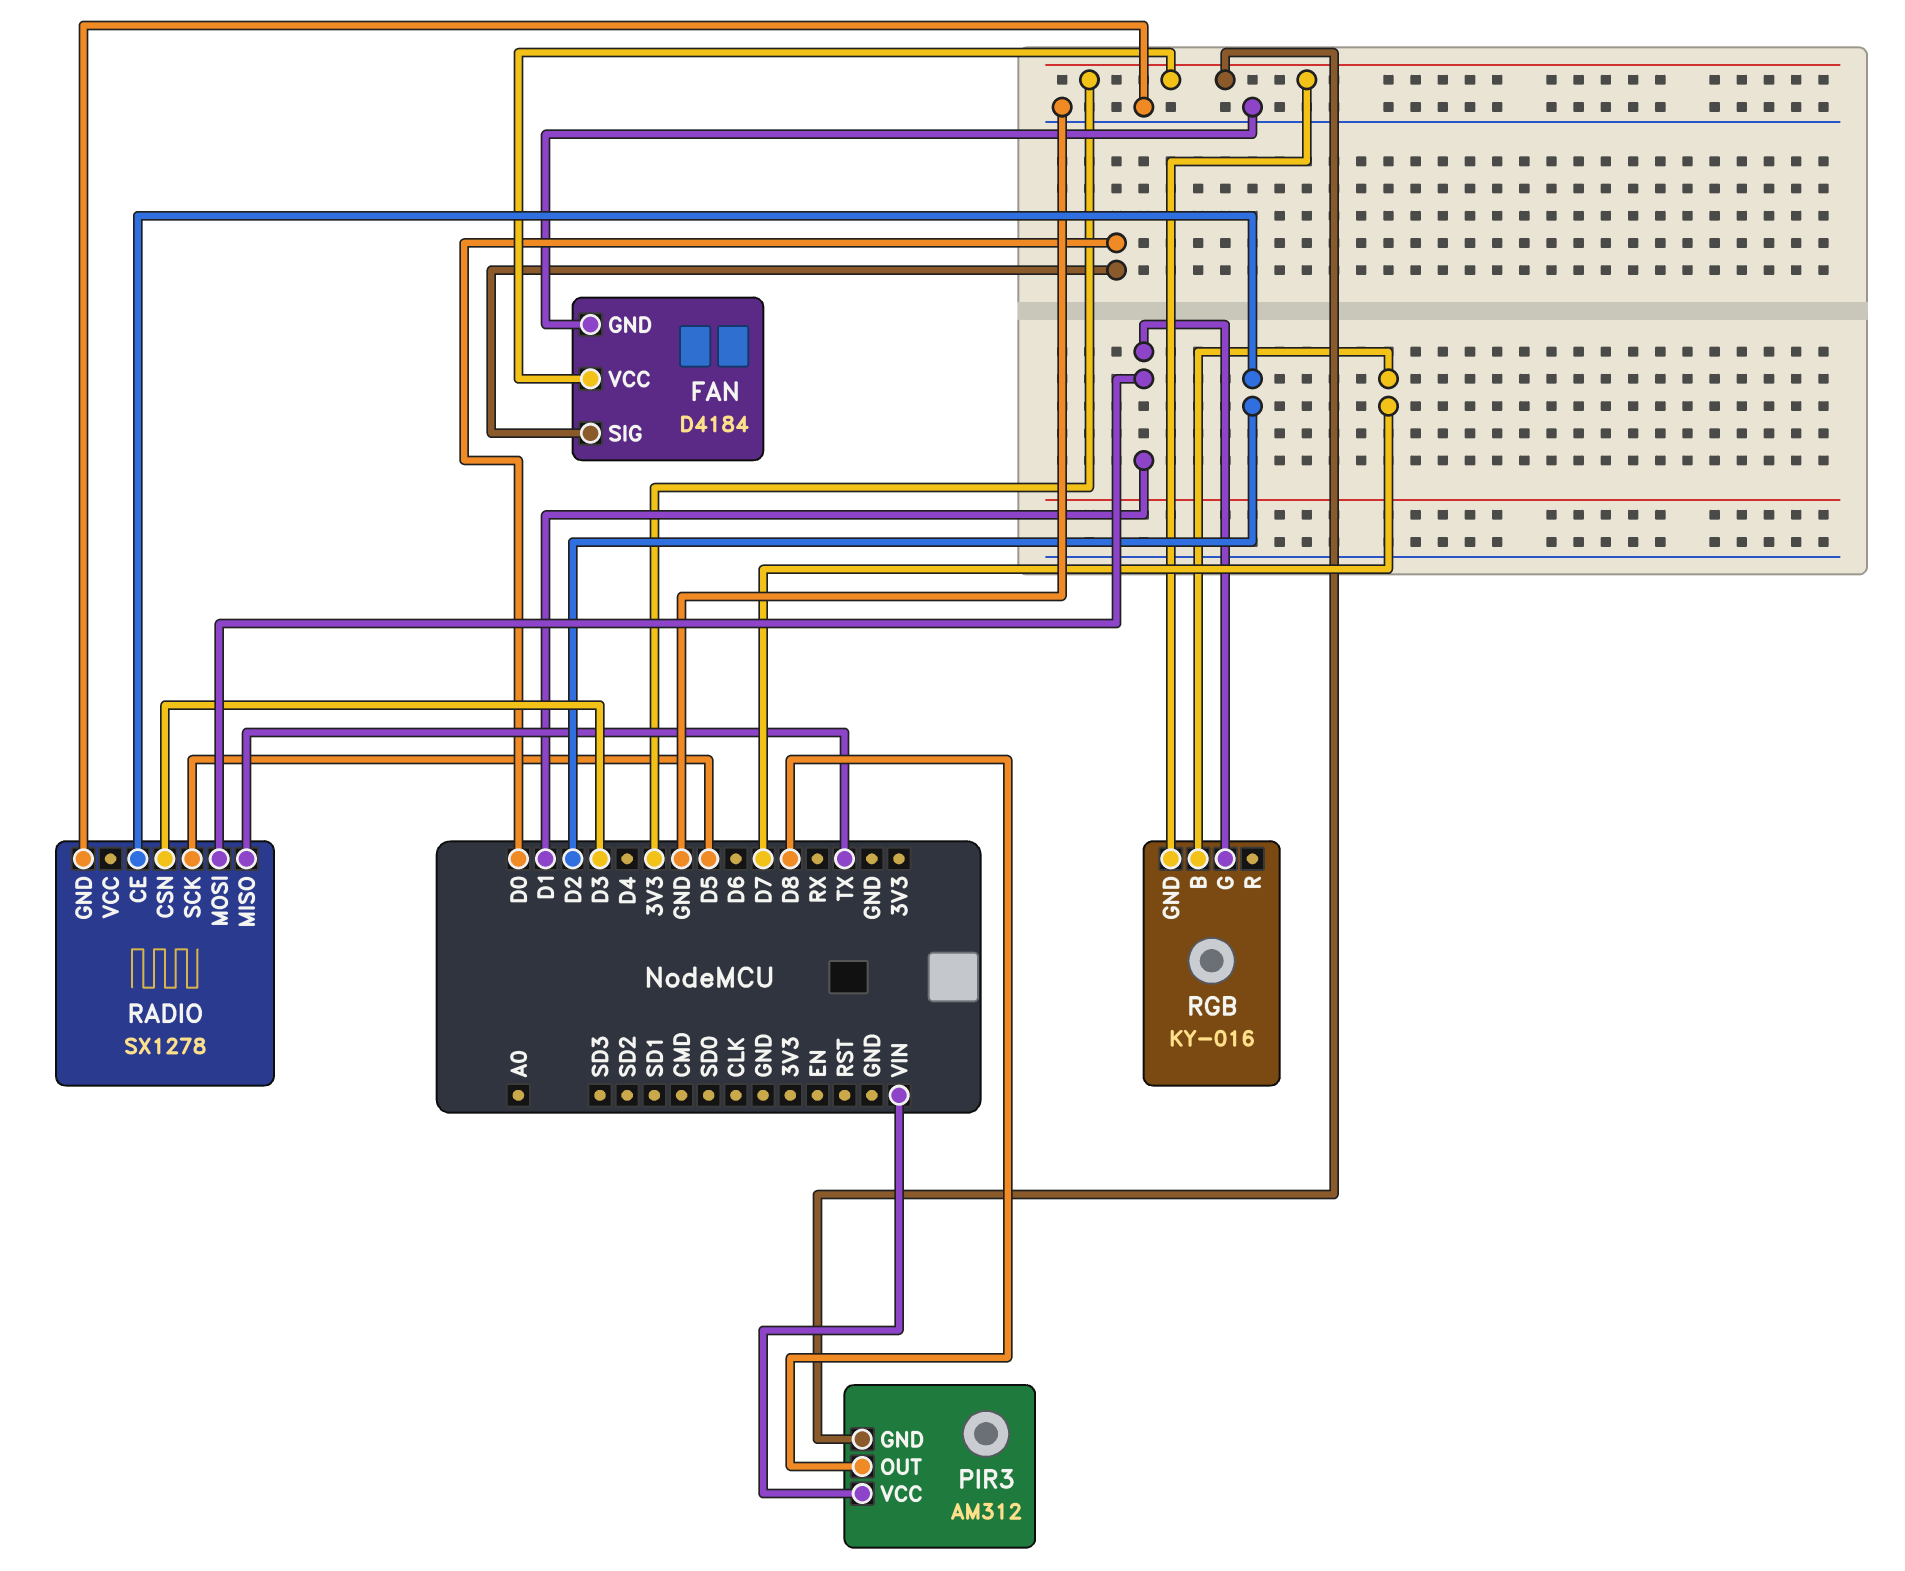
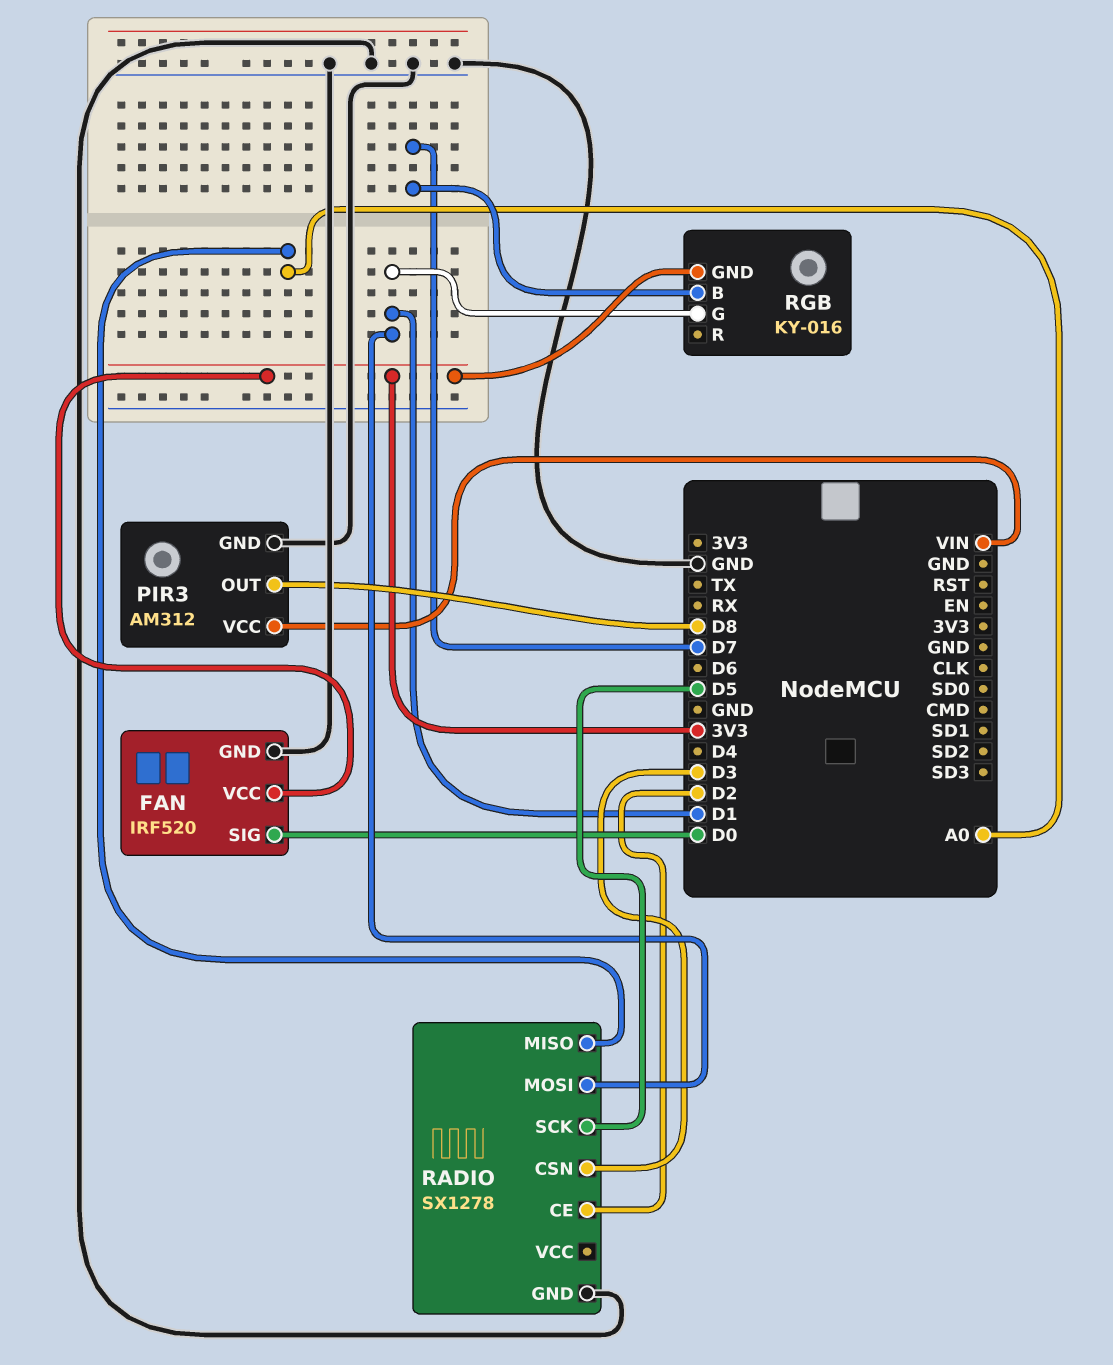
FAN: D4184 -> IRF520
PIR3 pin GND: 3V3 -> GND
RADIO pin MISO: TX -> A0

